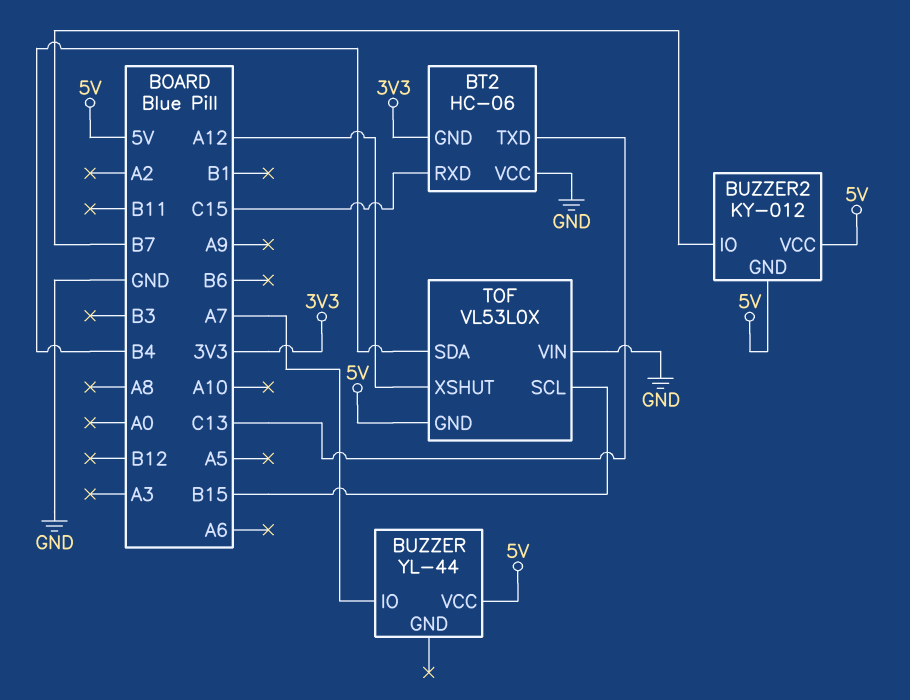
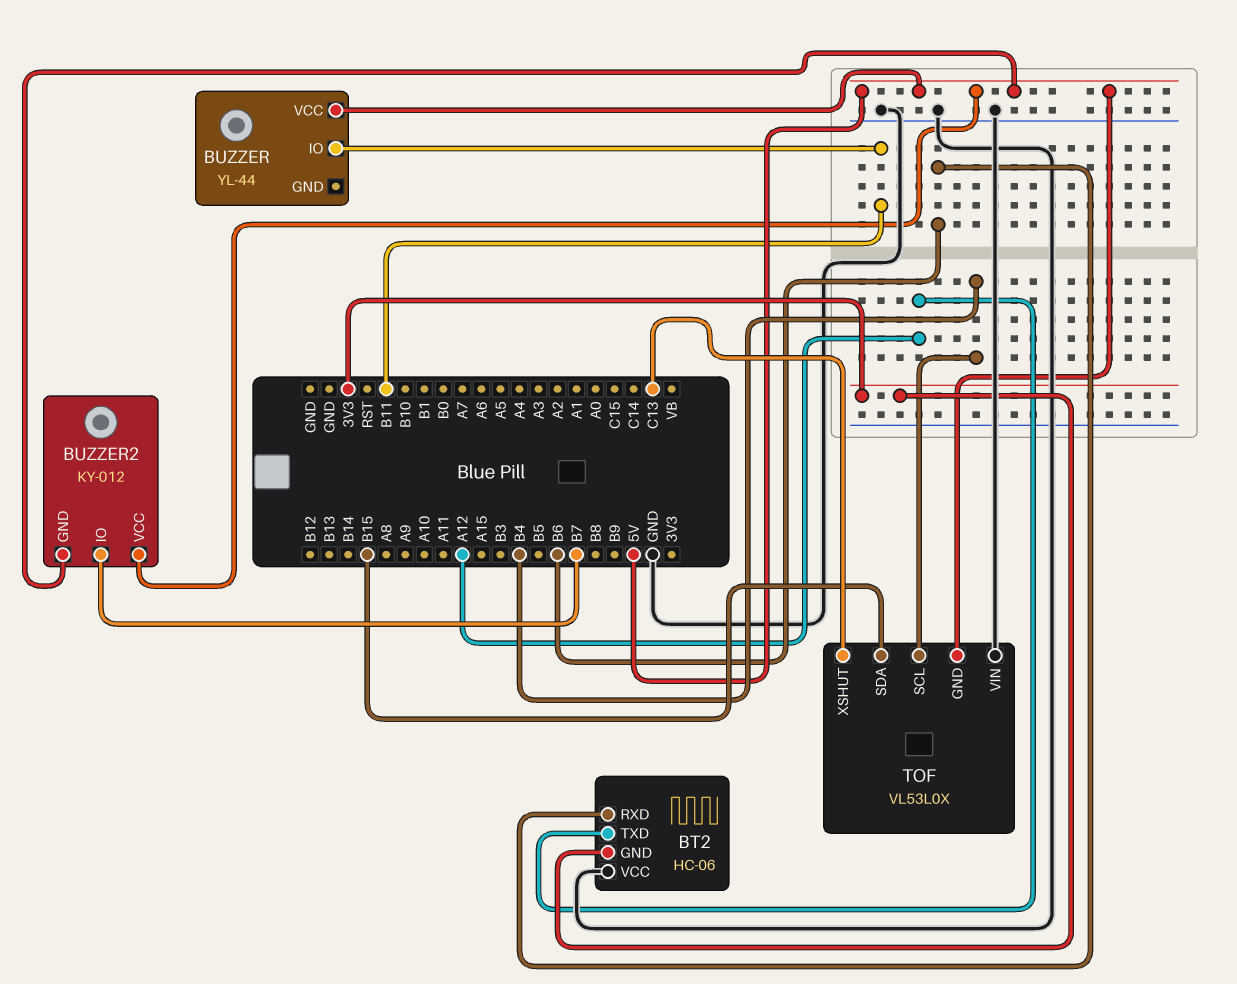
BT2 pin RXD: C15 -> B6
BT2 pin TXD: C13 -> A12
BUZZER pin IO: A7 -> B11
TOF pin SCL: B15 -> B4
TOF pin SDA: B4 -> B15
TOF pin XSHUT: A12 -> C13

